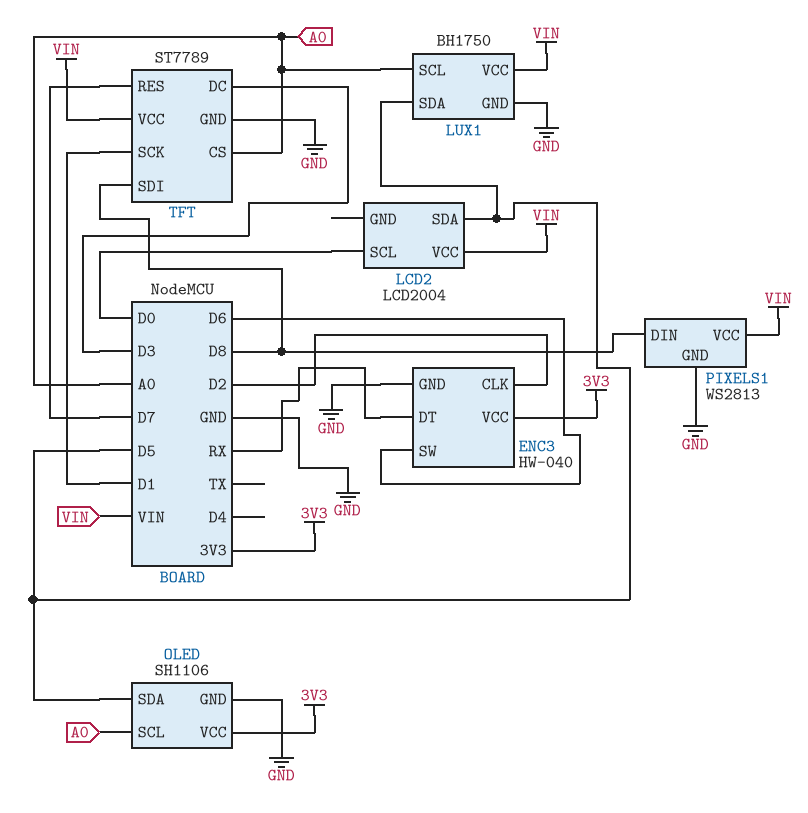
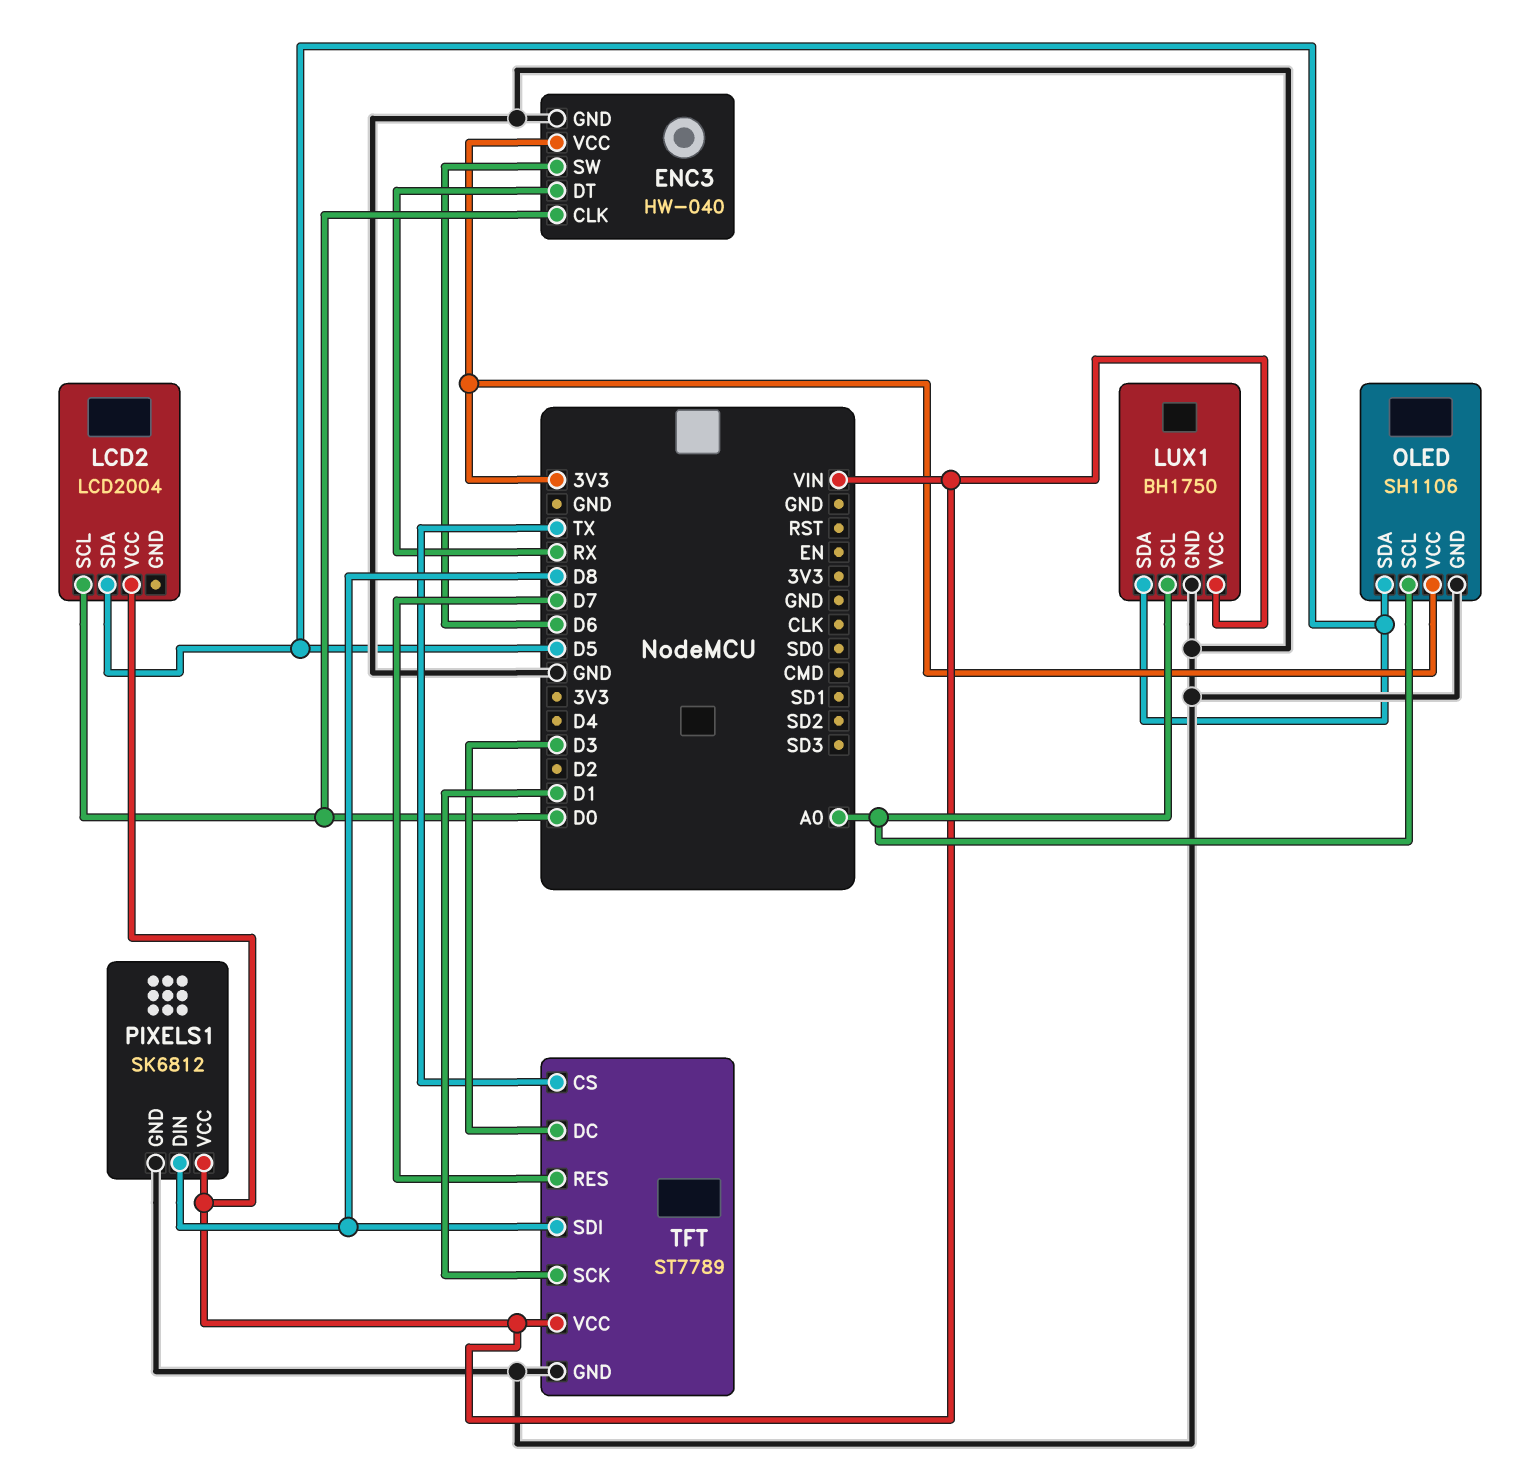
ENC3 pin CLK: D2 -> D0
PIXELS1: WS2813 -> SK6812
TFT pin CS: A0 -> TX

